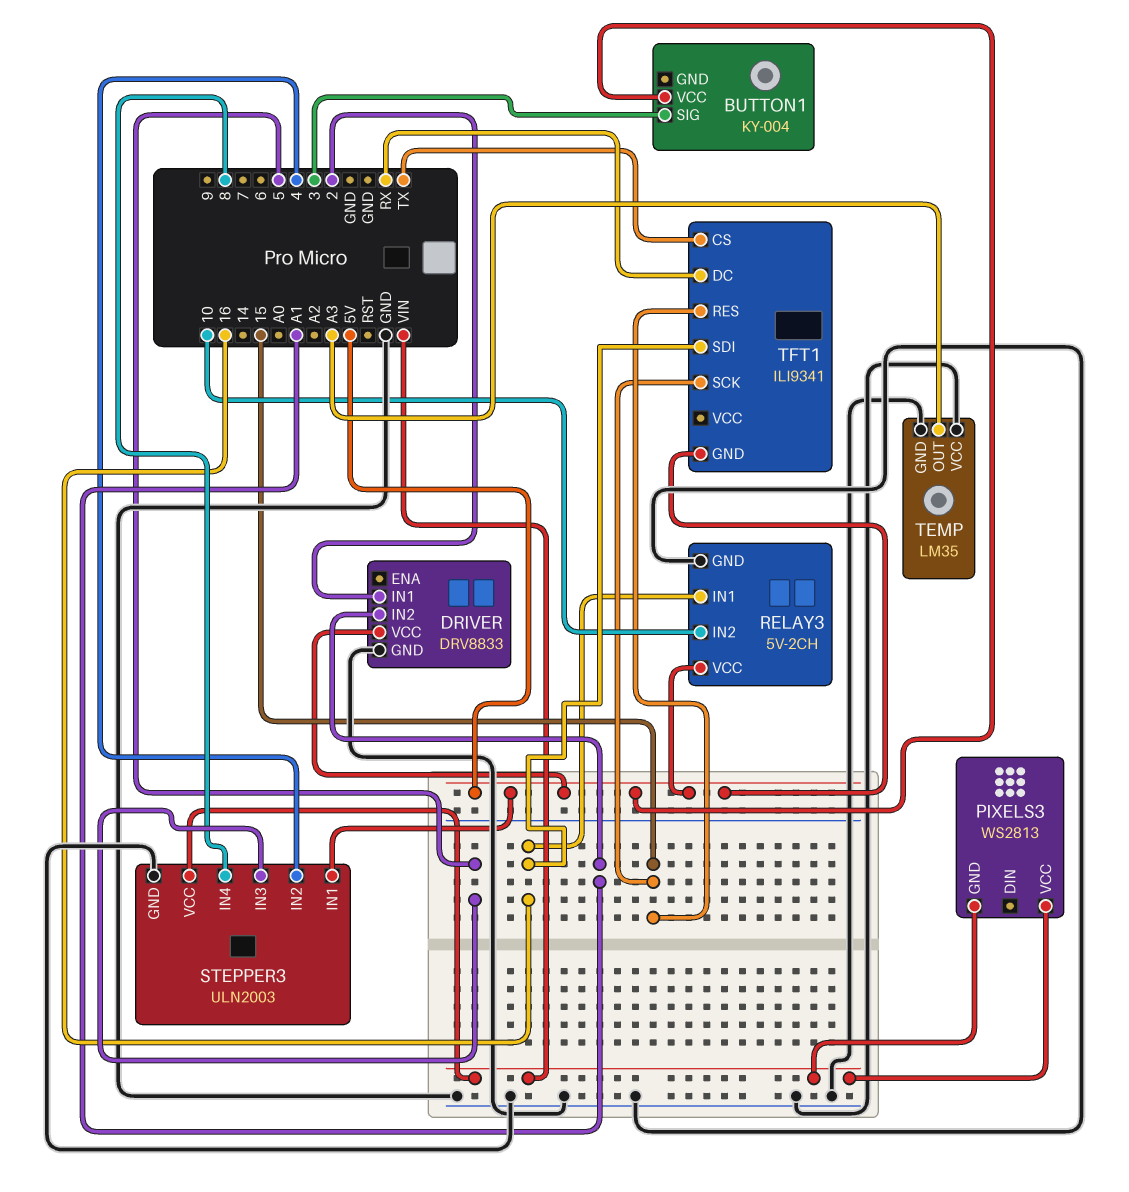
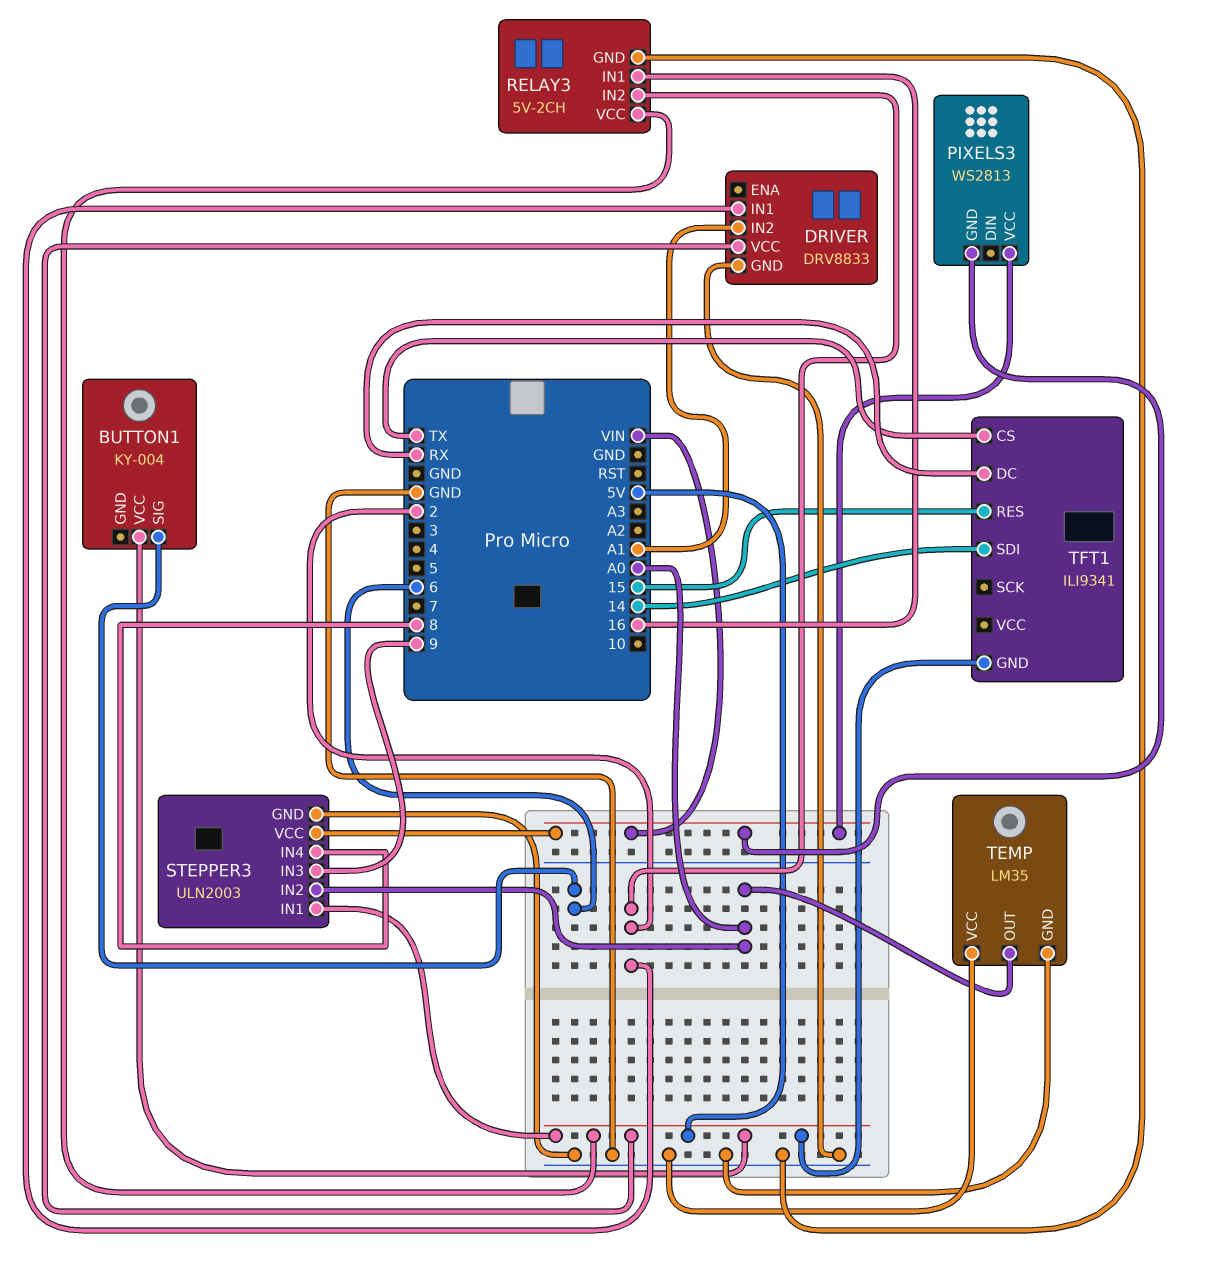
BUTTON1 pin SIG: 3 -> 6
RELAY3 pin IN2: 10 -> 2
STEPPER3 pin IN2: 4 -> A0
STEPPER3 pin IN3: 5 -> 9
TEMP pin OUT: A3 -> A0
TFT1 pin SCK: 15 -> none
TFT1 pin SDI: 16 -> 14

